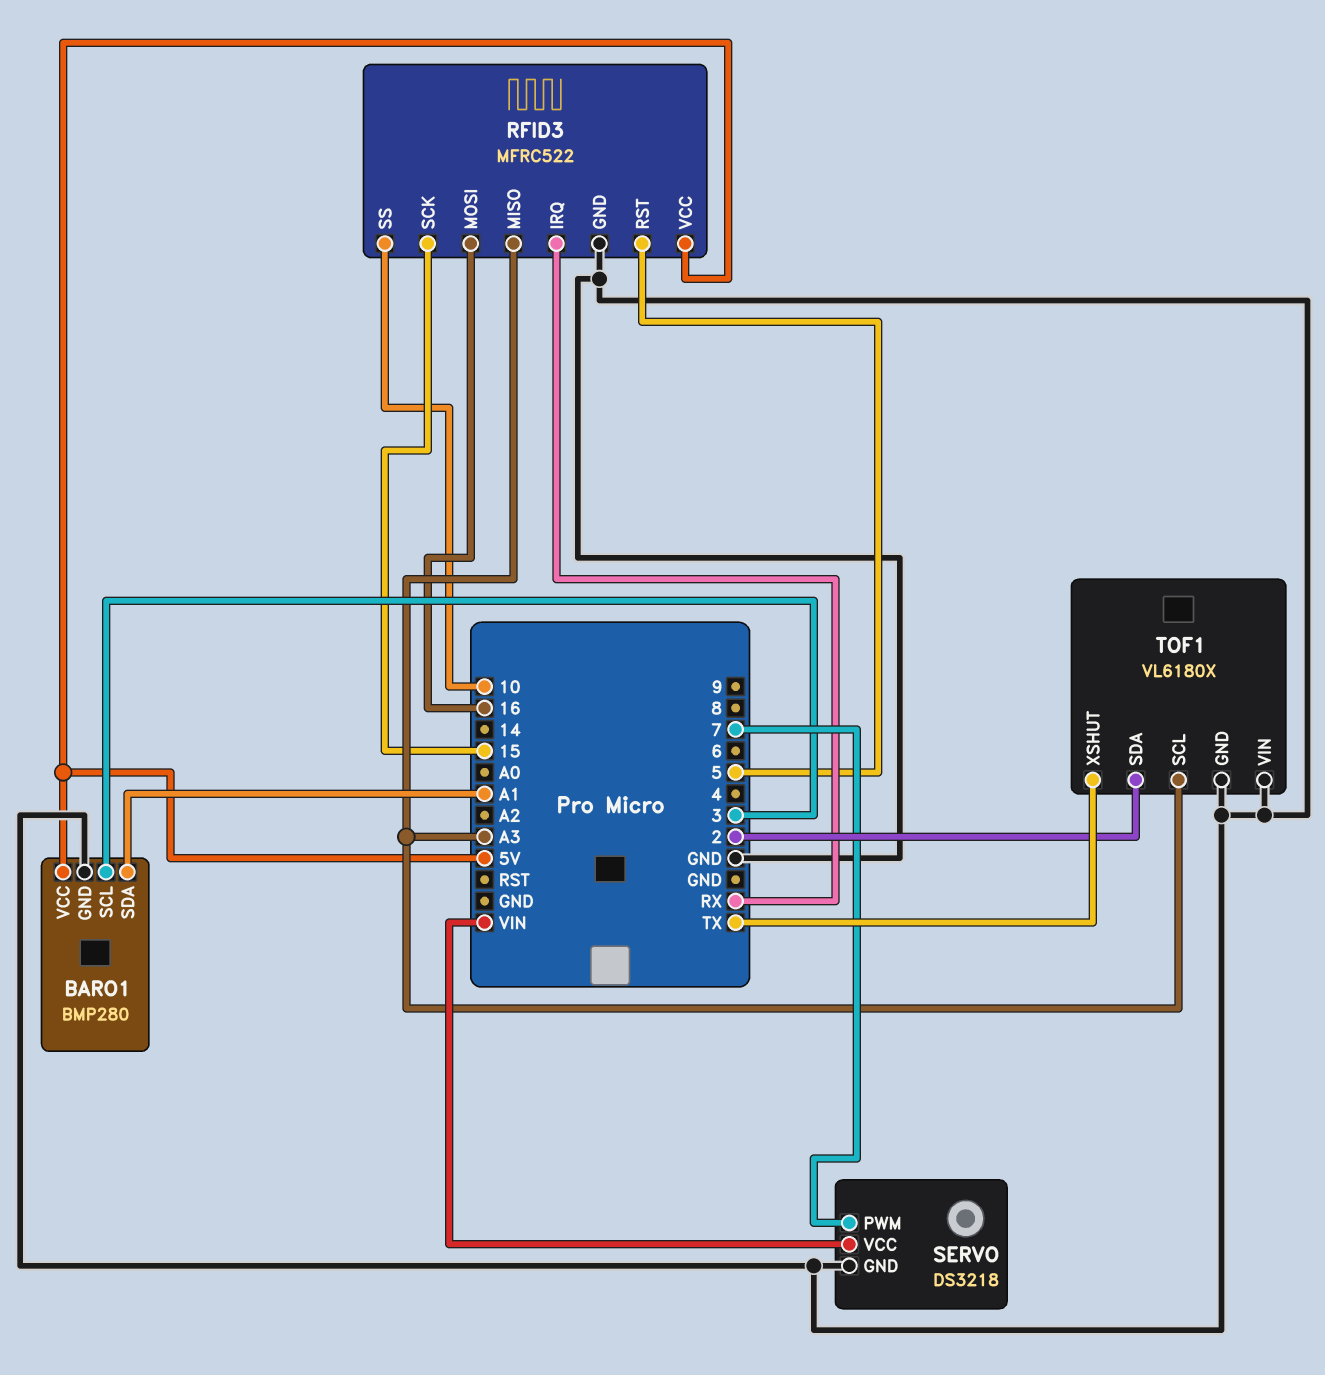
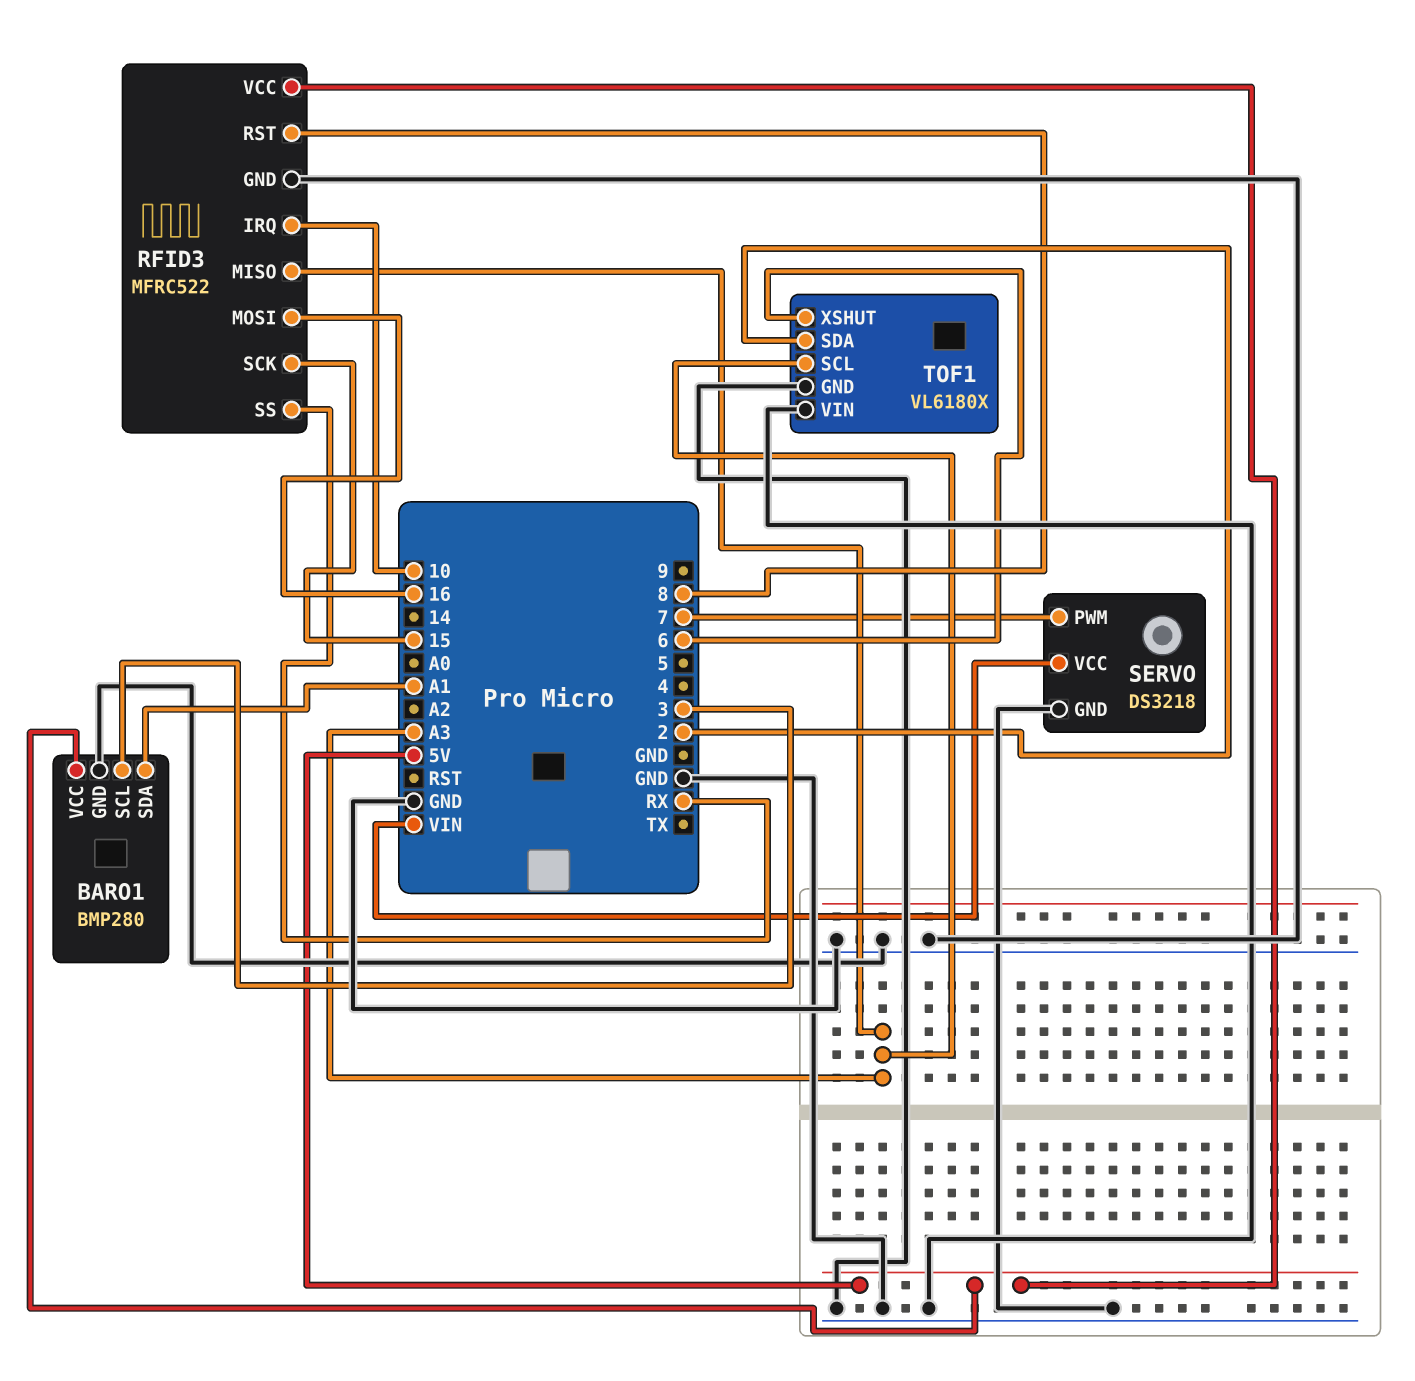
RFID3 pin IRQ: RX -> 10
RFID3 pin RST: 5 -> 8
RFID3 pin SS: 10 -> RX
TOF1 pin XSHUT: TX -> 6

